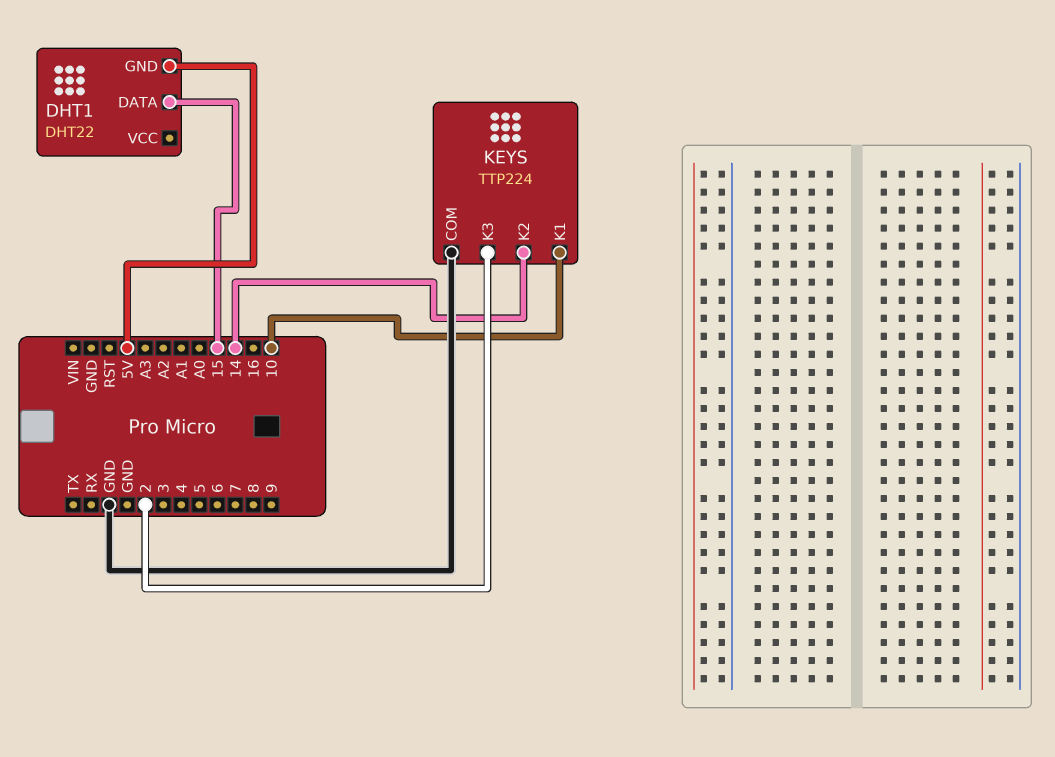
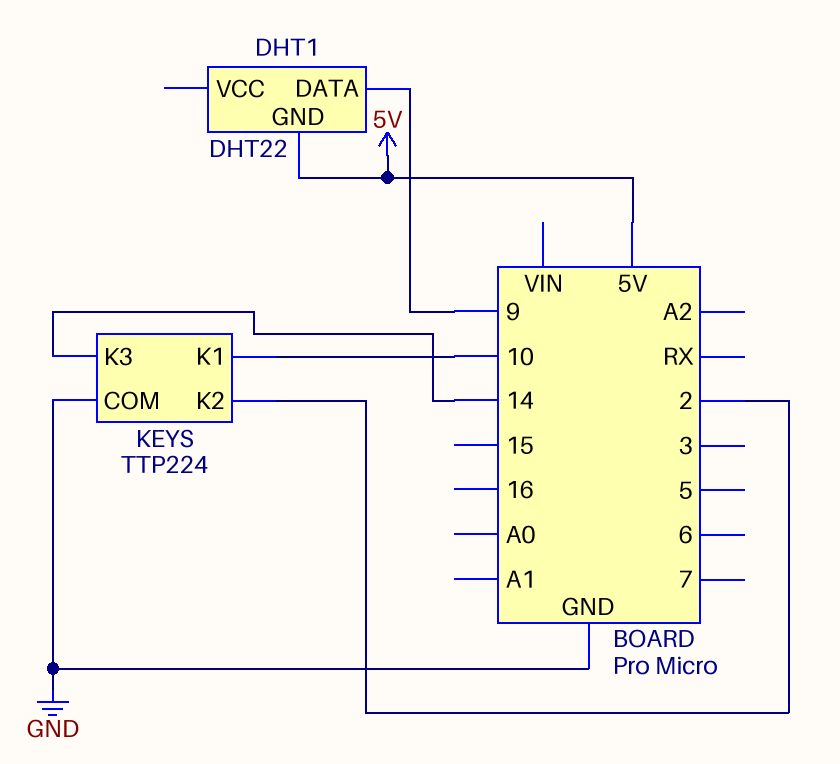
DHT1 pin DATA: 15 -> 9
KEYS pin K2: 14 -> 2
KEYS pin K3: 2 -> 14

